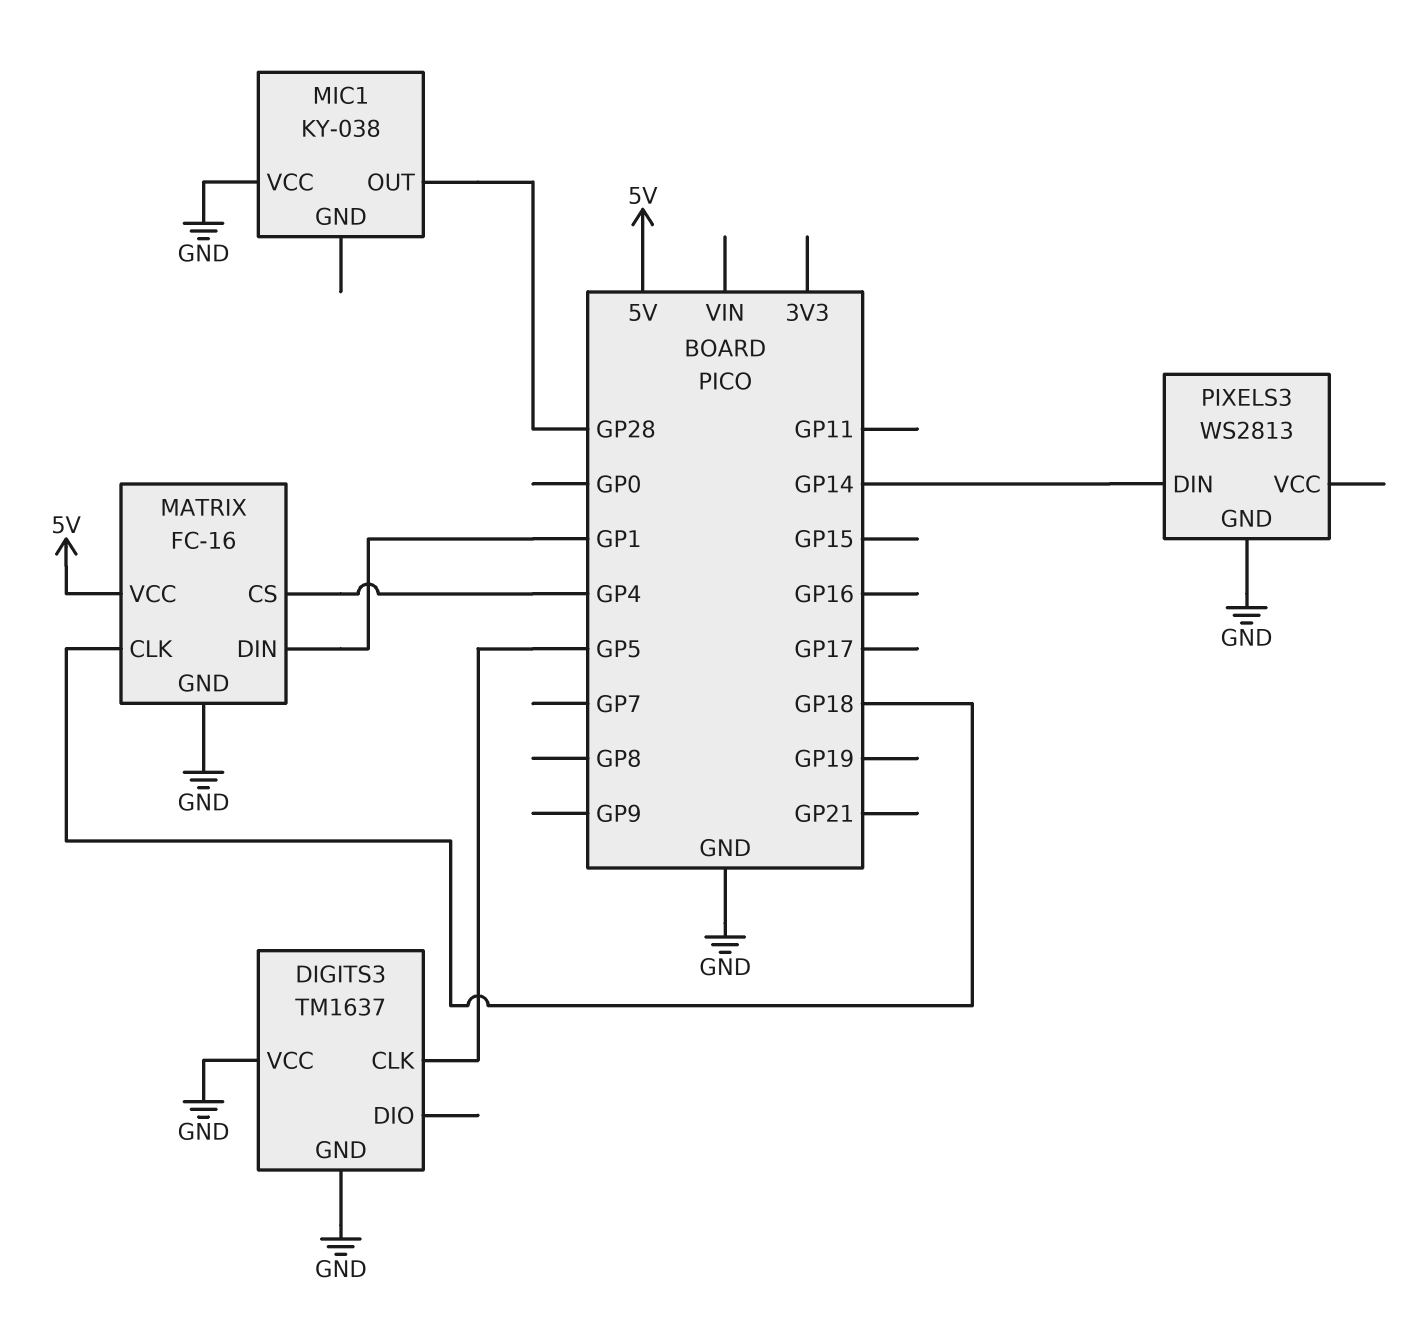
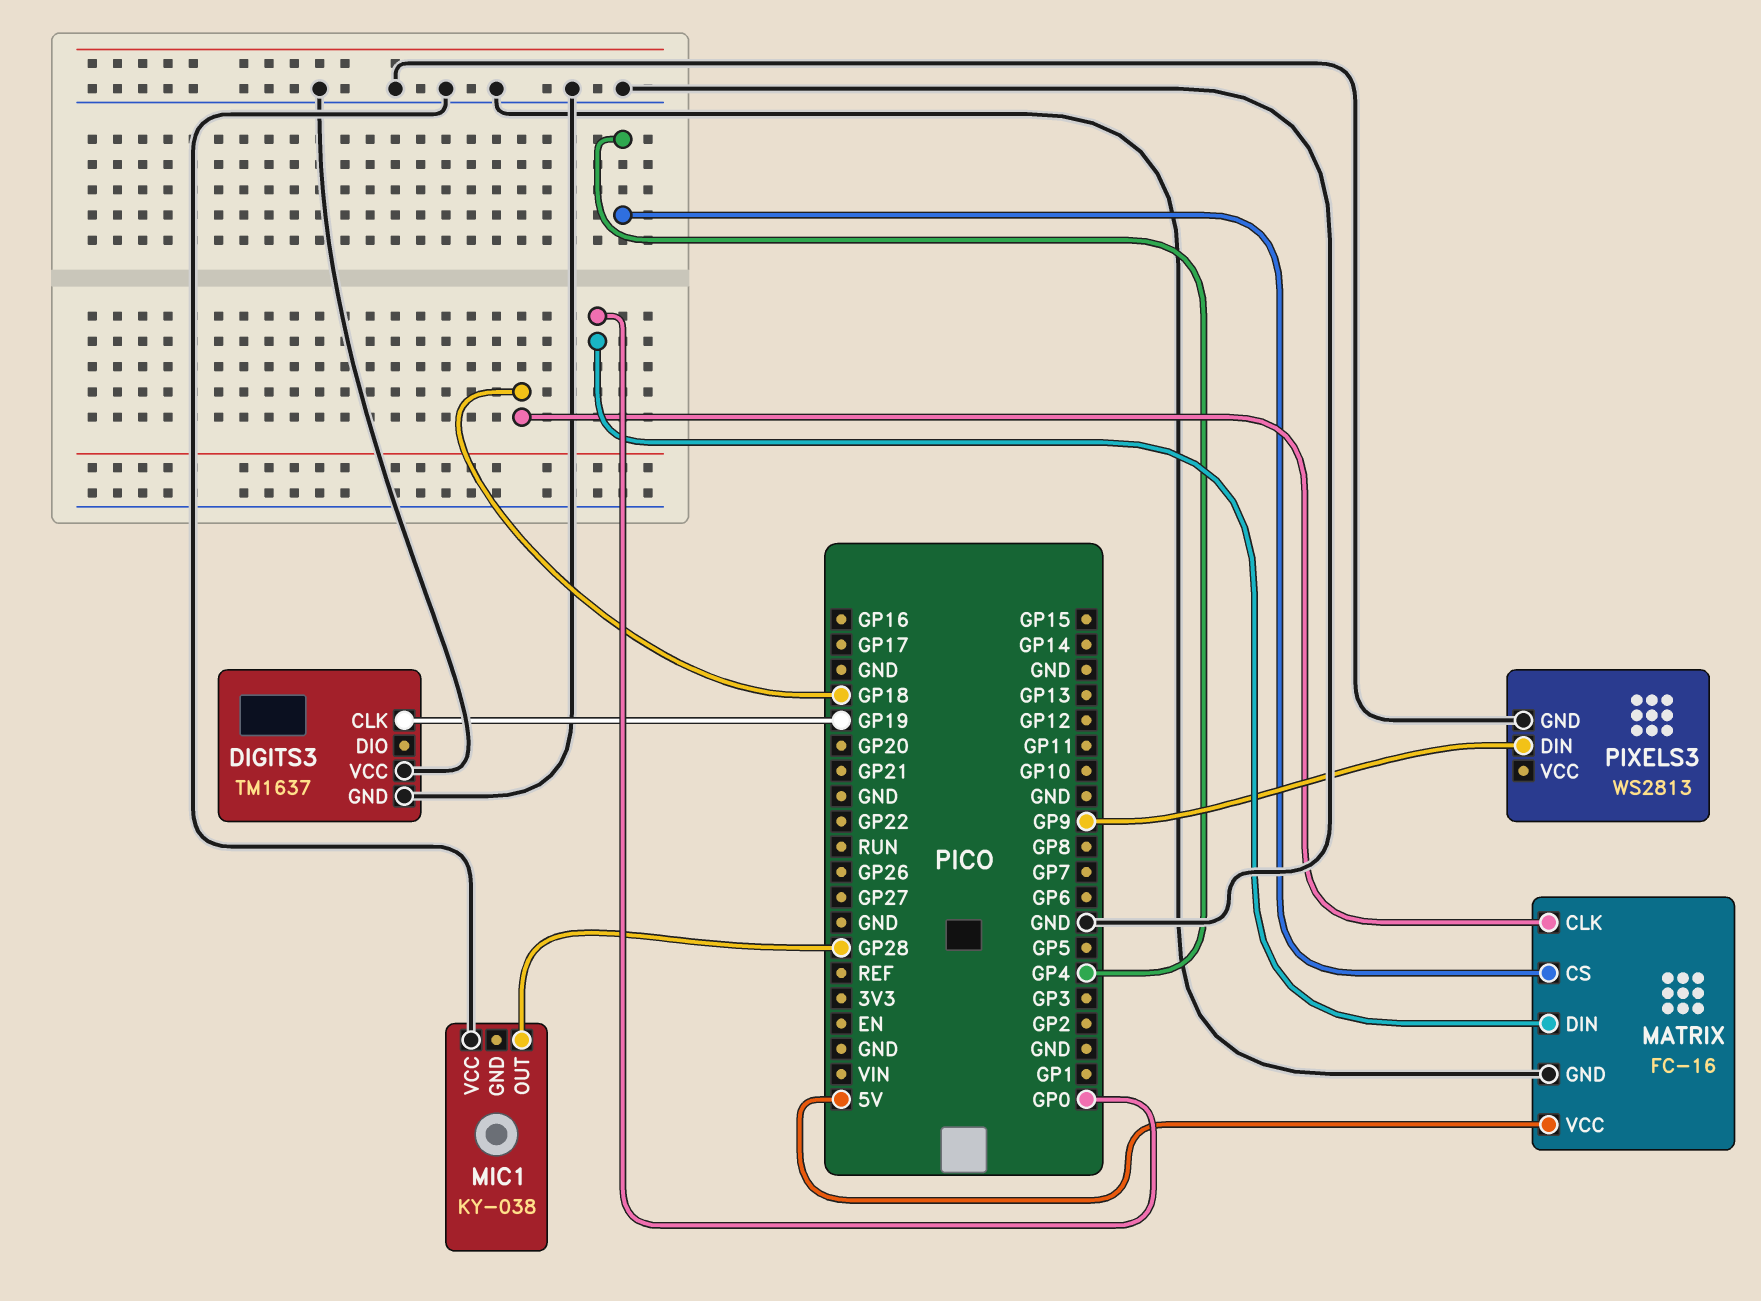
DIGITS3 pin CLK: GP5 -> GP19
MATRIX pin DIN: GP1 -> GP0
PIXELS3 pin DIN: GP14 -> GP9

